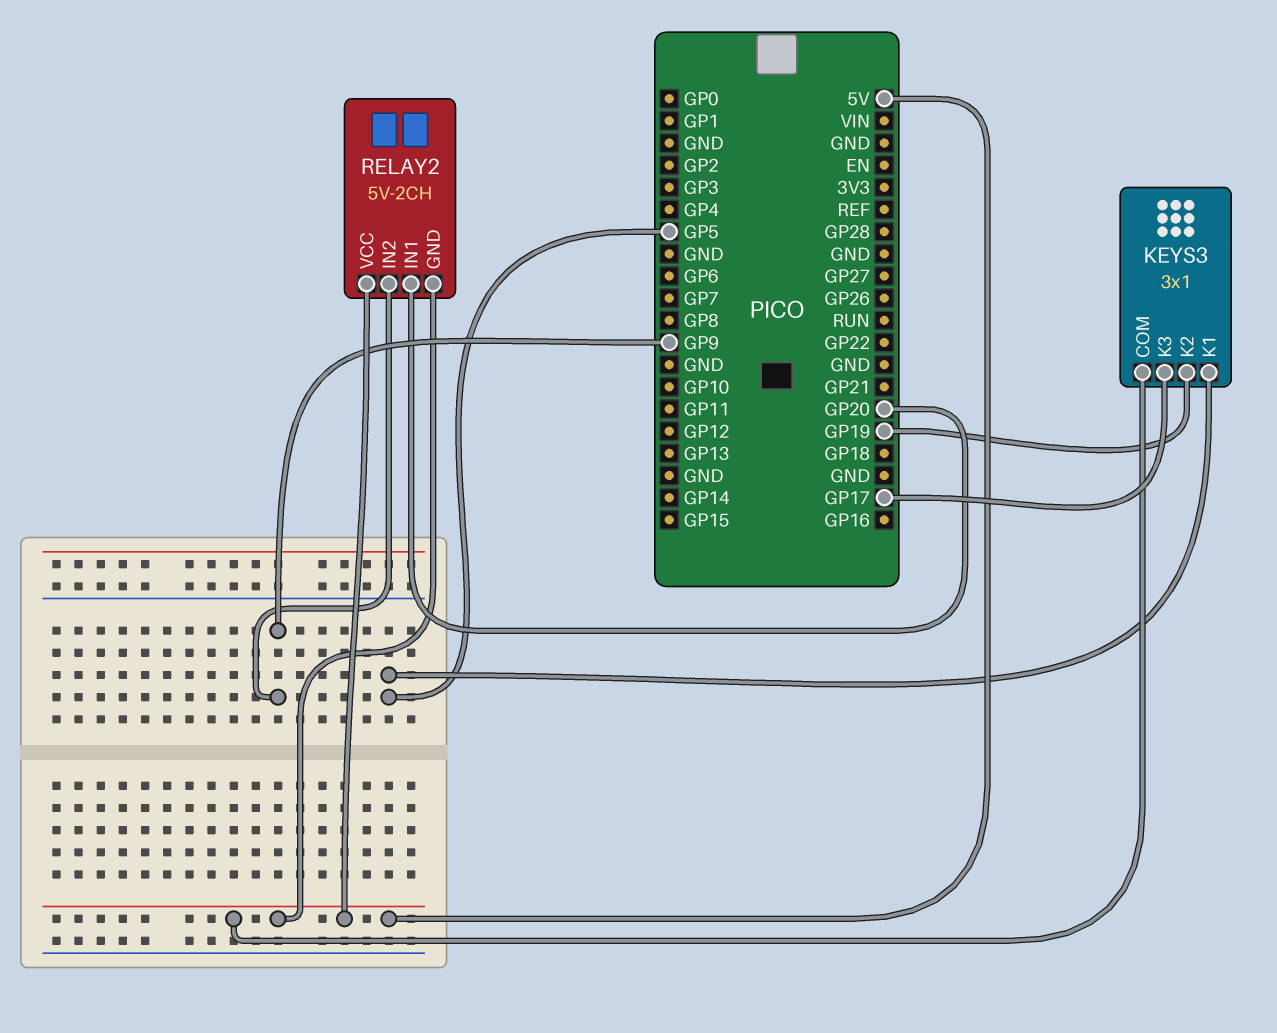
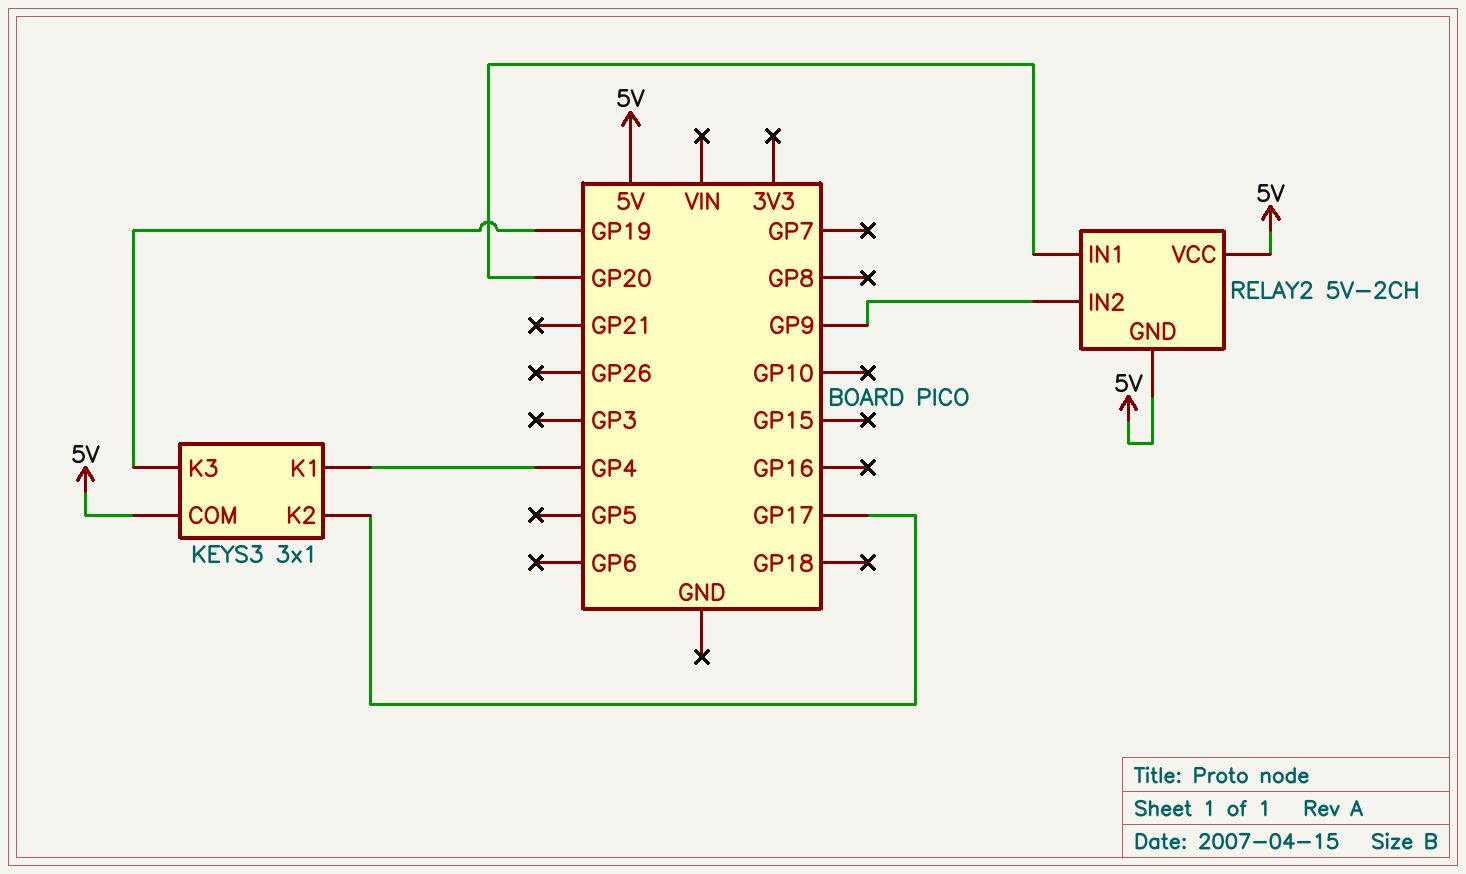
KEYS3 pin K1: GP5 -> GP4
KEYS3 pin K2: GP19 -> GP17
KEYS3 pin K3: GP17 -> GP19

